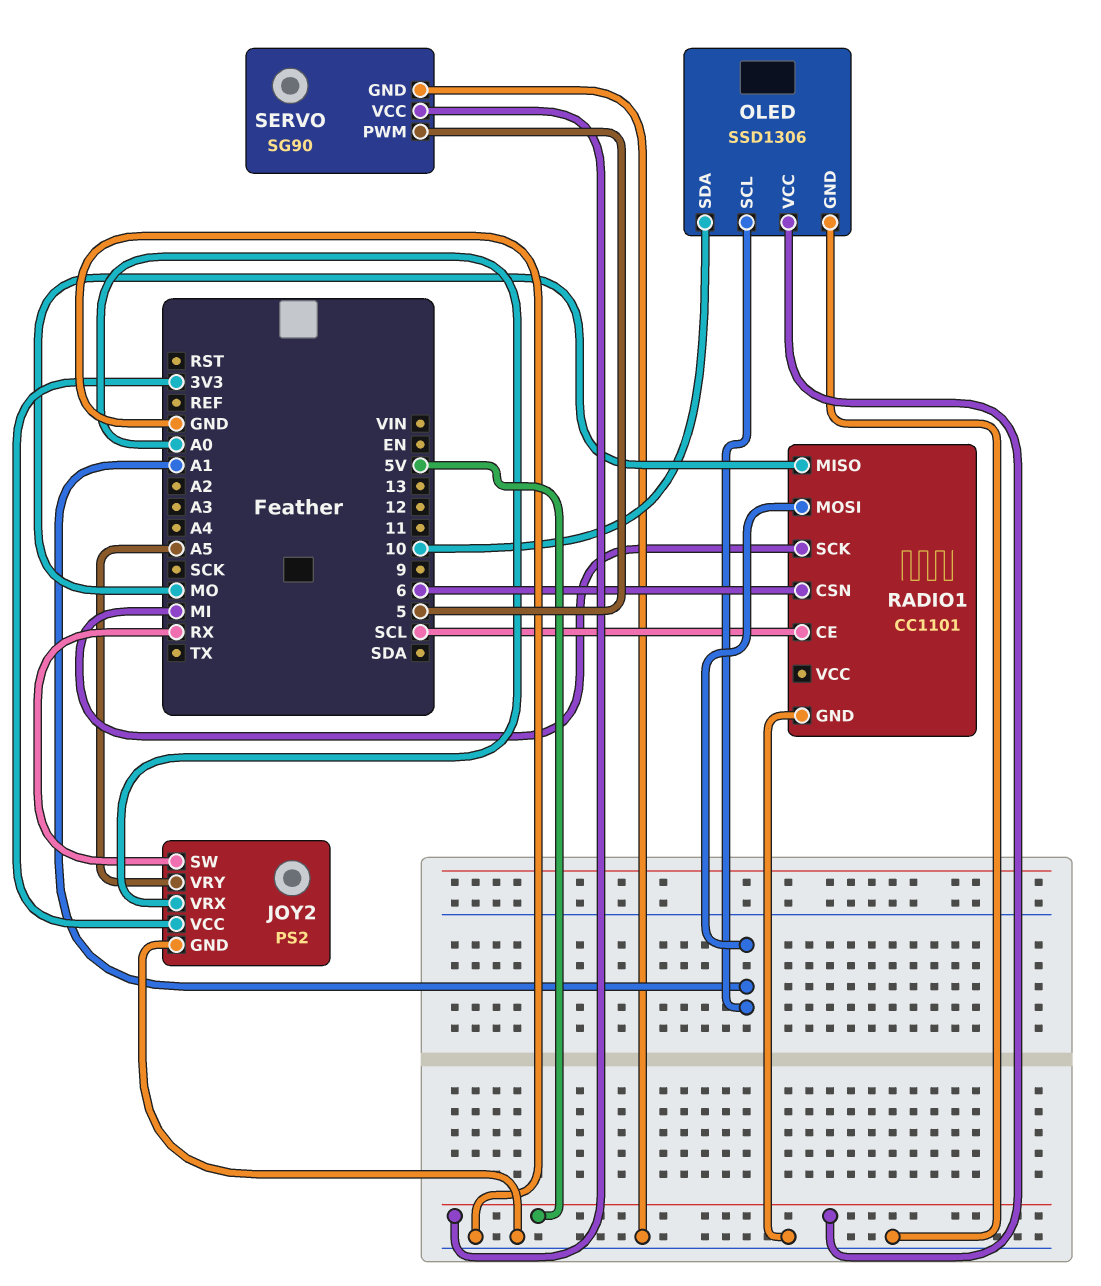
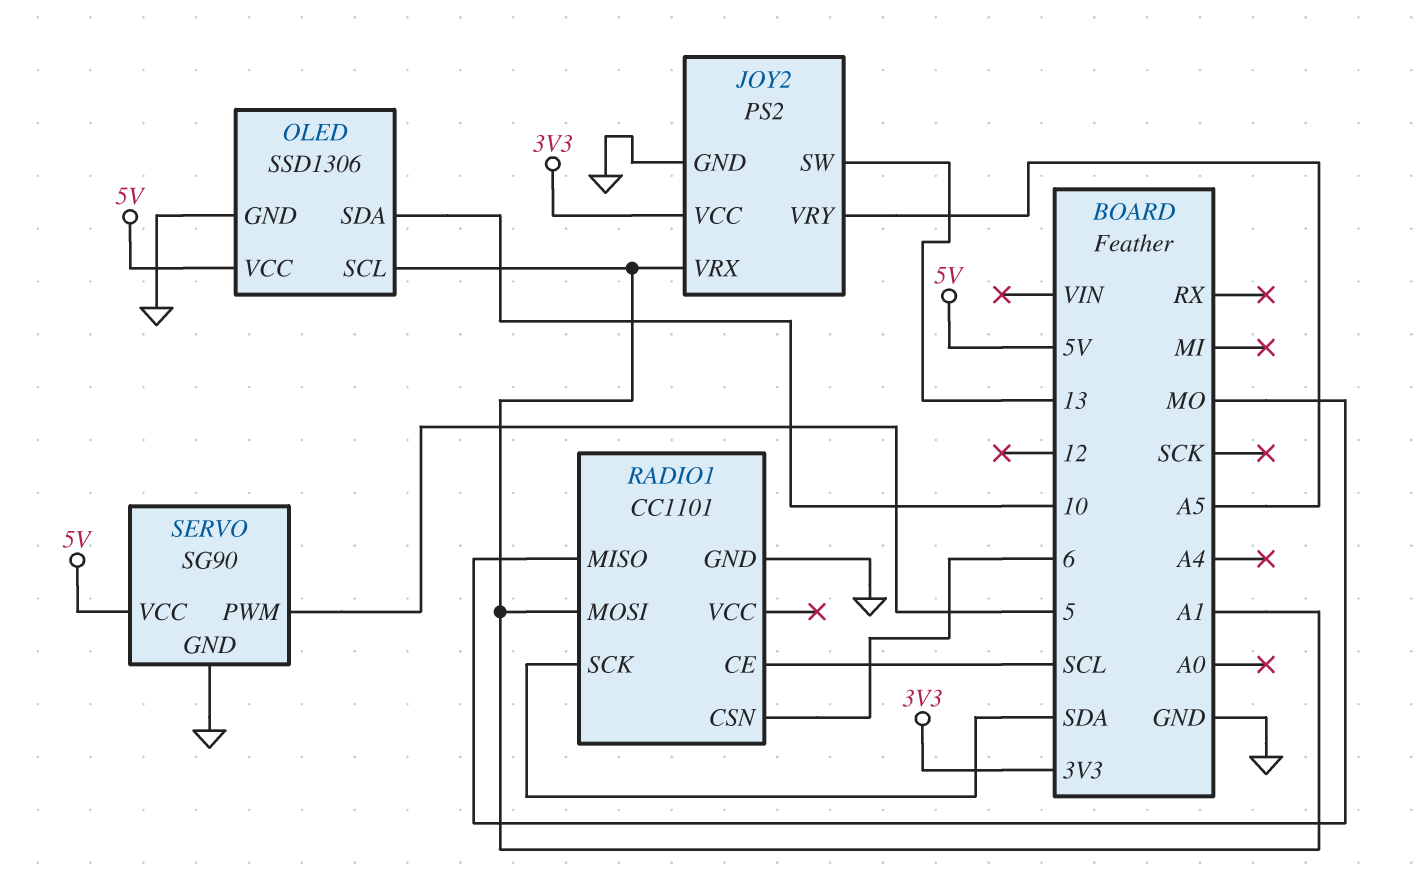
JOY2 pin SW: RX -> 13
JOY2 pin VRX: A0 -> A1
RADIO1 pin SCK: MI -> SDA

